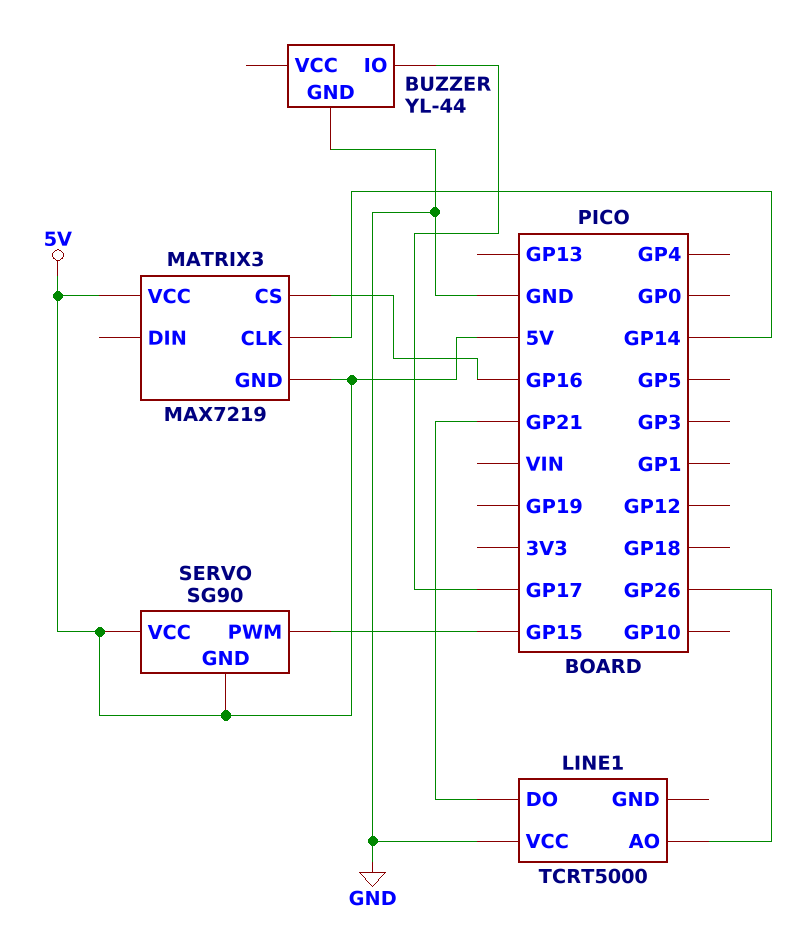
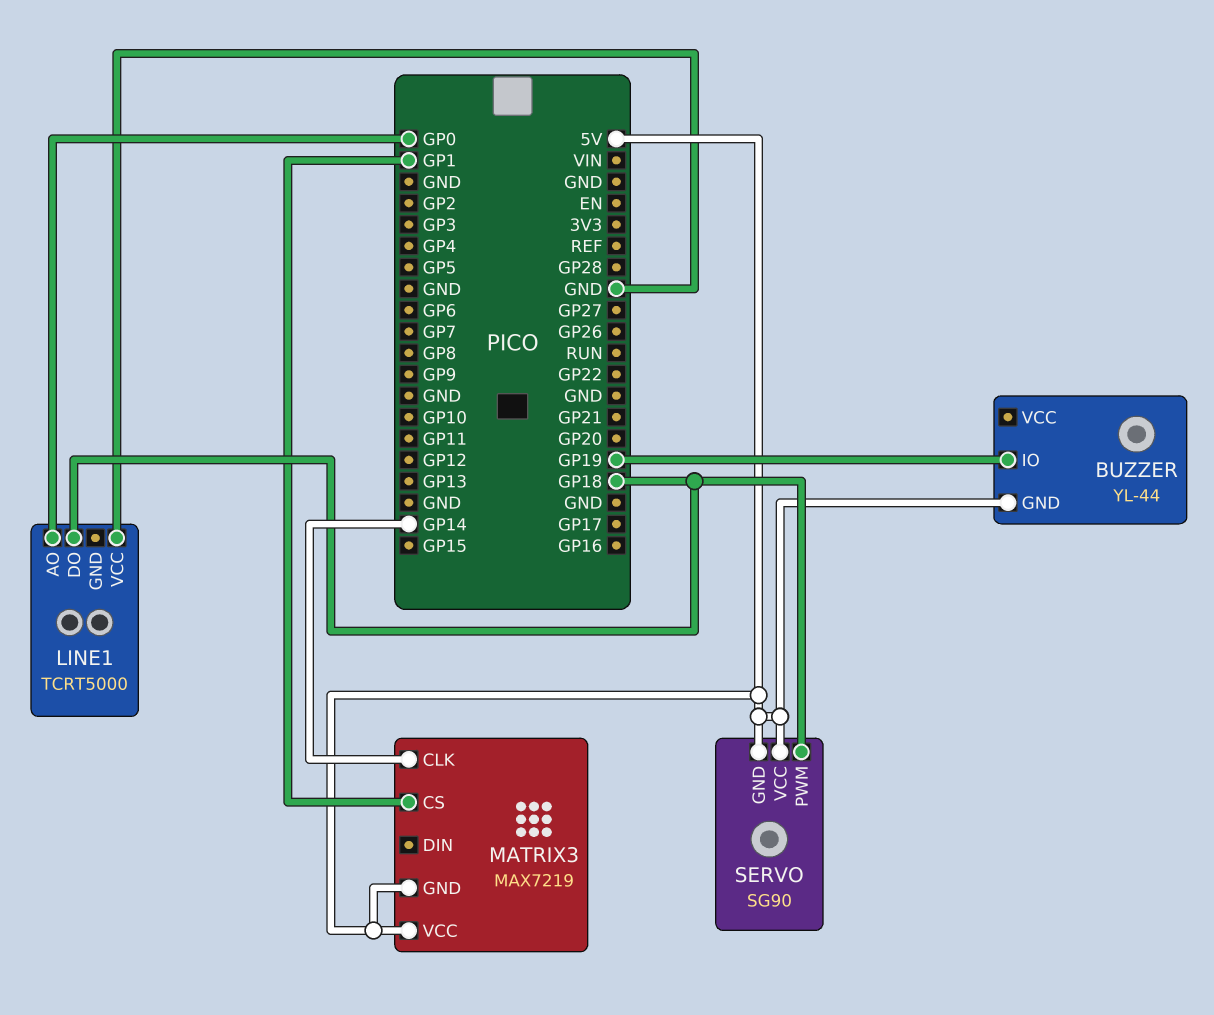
BUZZER pin GND: GND -> 5V
BUZZER pin IO: GP17 -> GP19
LINE1 pin AO: GP26 -> GP0
LINE1 pin DO: GP21 -> GP18
MATRIX3 pin CS: GP16 -> GP1
SERVO pin PWM: GP15 -> GP18

